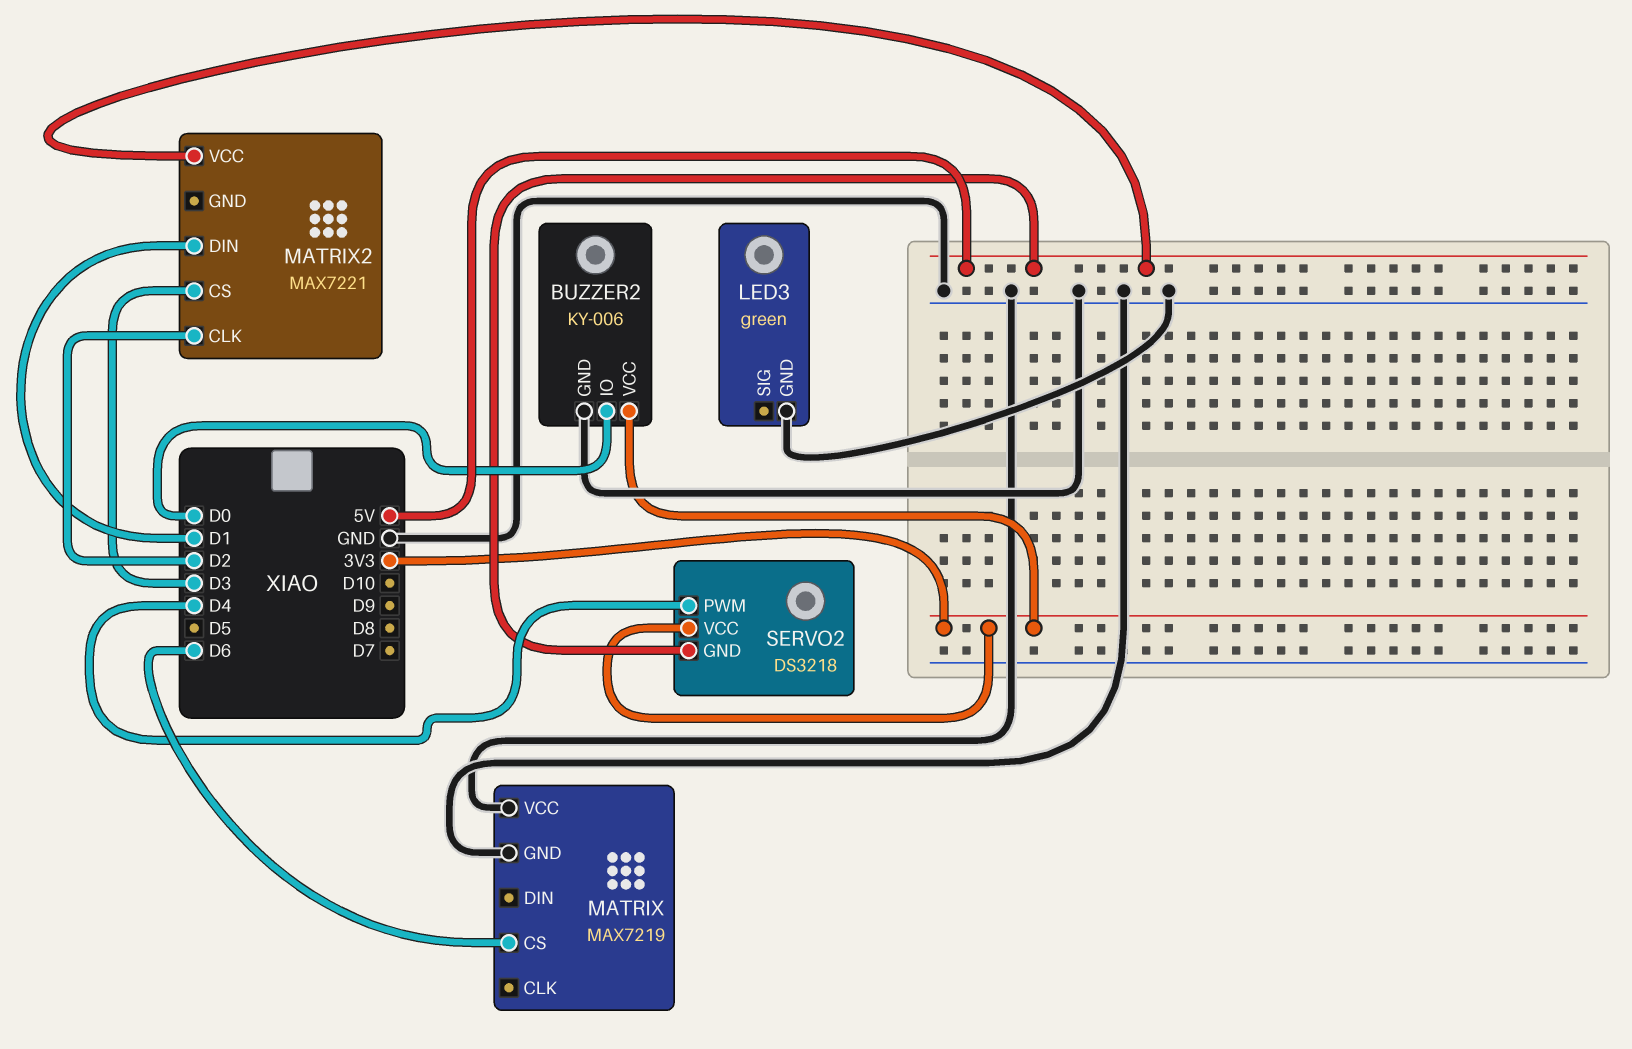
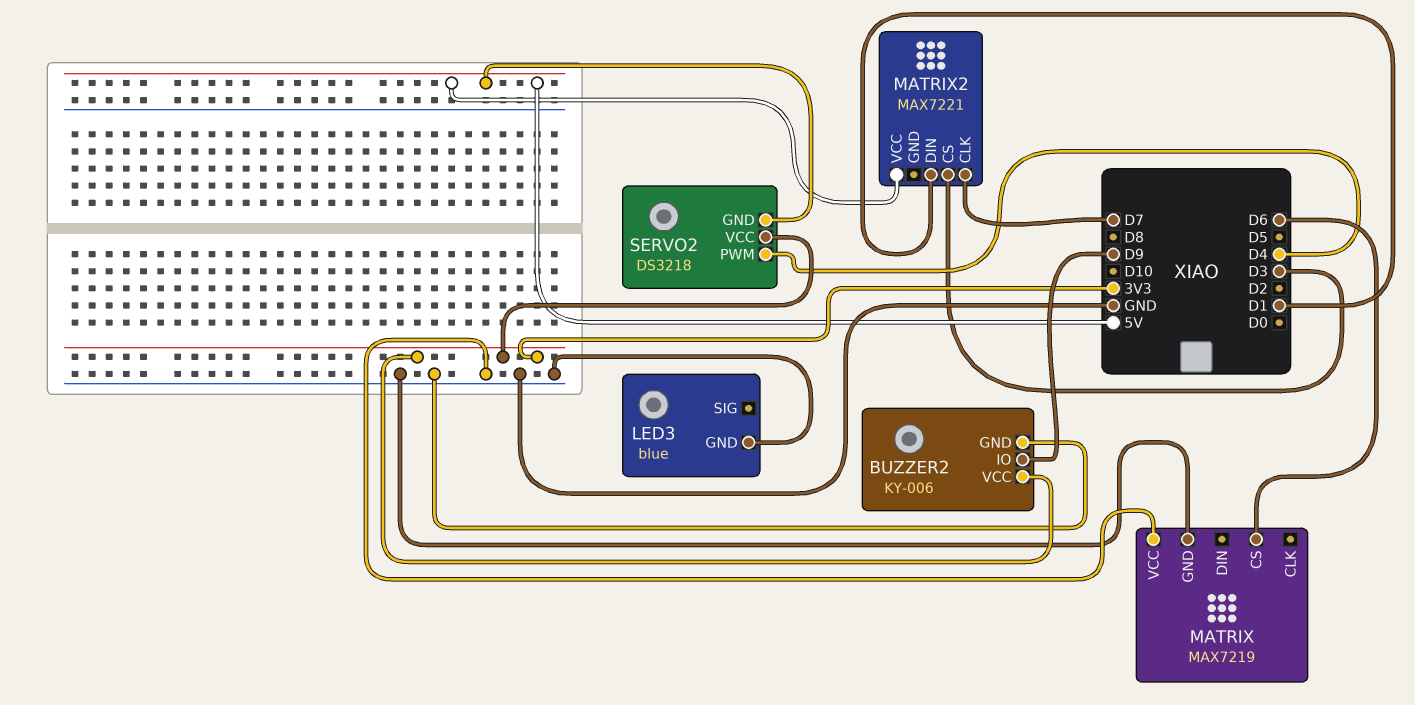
BUZZER2 pin IO: D0 -> D9
LED3: green -> blue
MATRIX2 pin CLK: D2 -> D7

